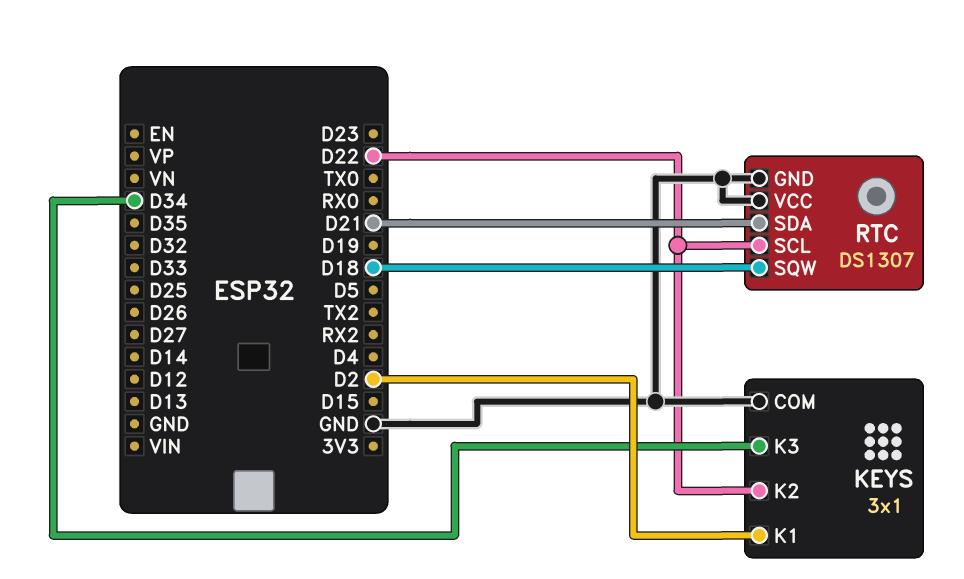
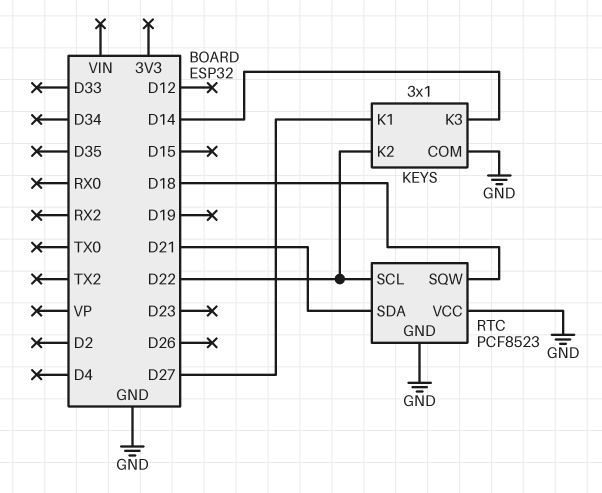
KEYS pin K1: D2 -> D27
KEYS pin K3: D34 -> D14
RTC: DS1307 -> PCF8523

